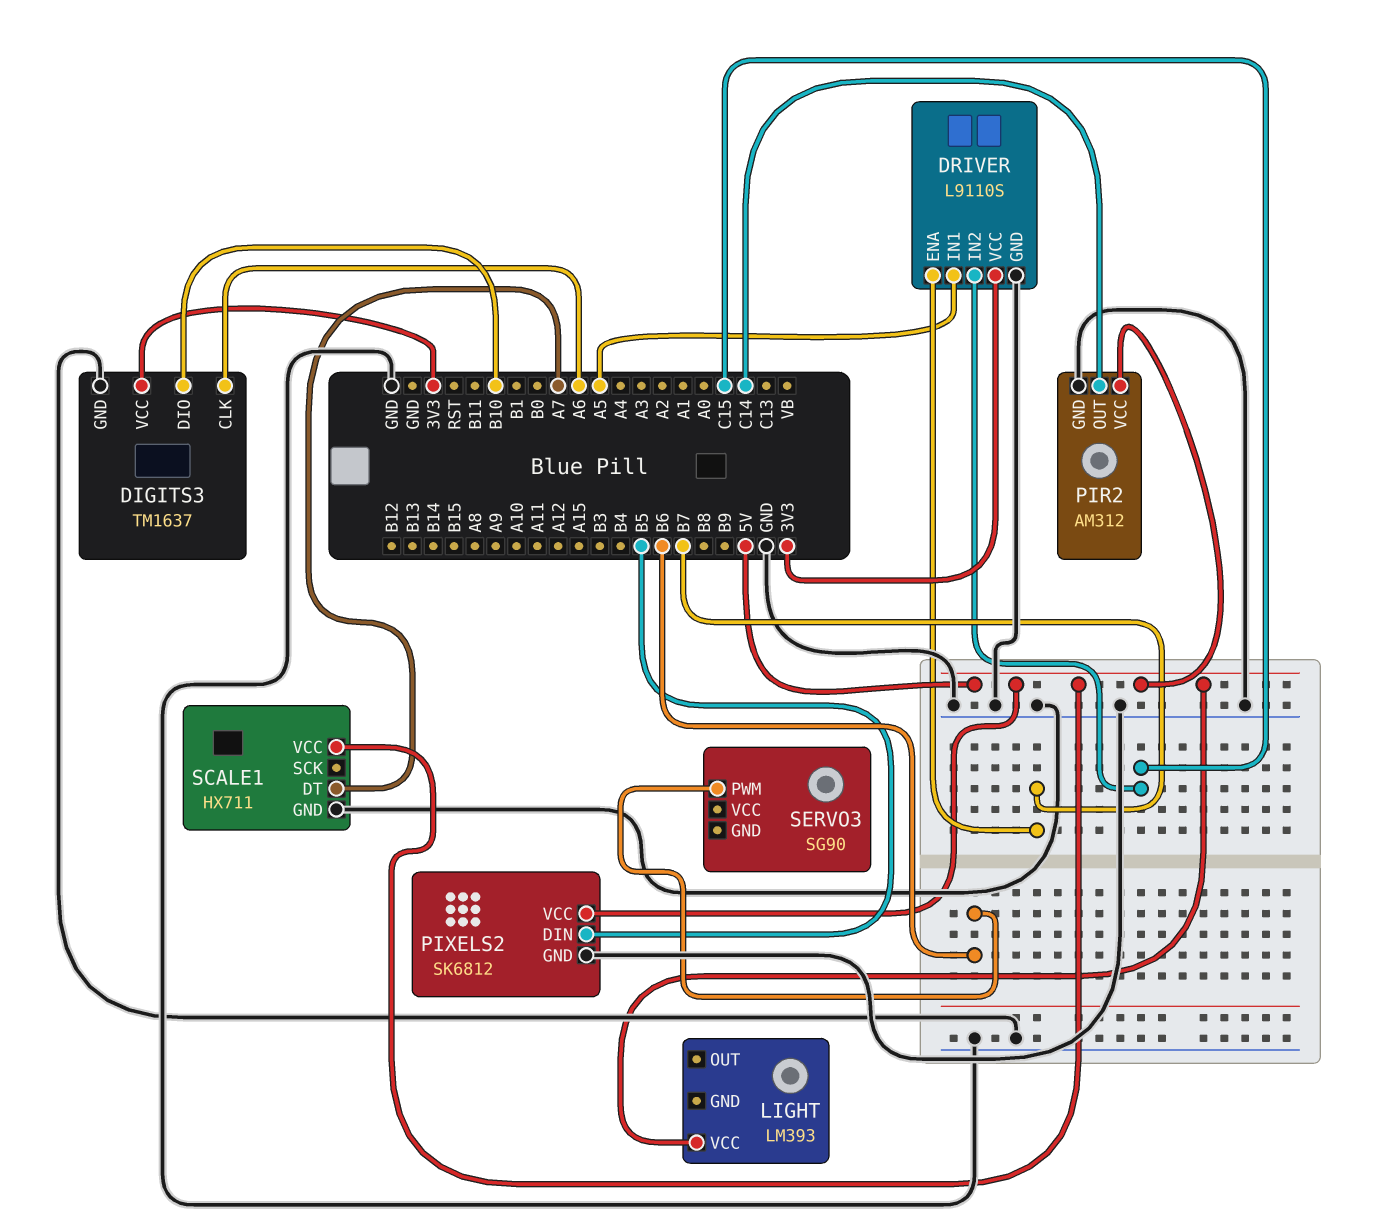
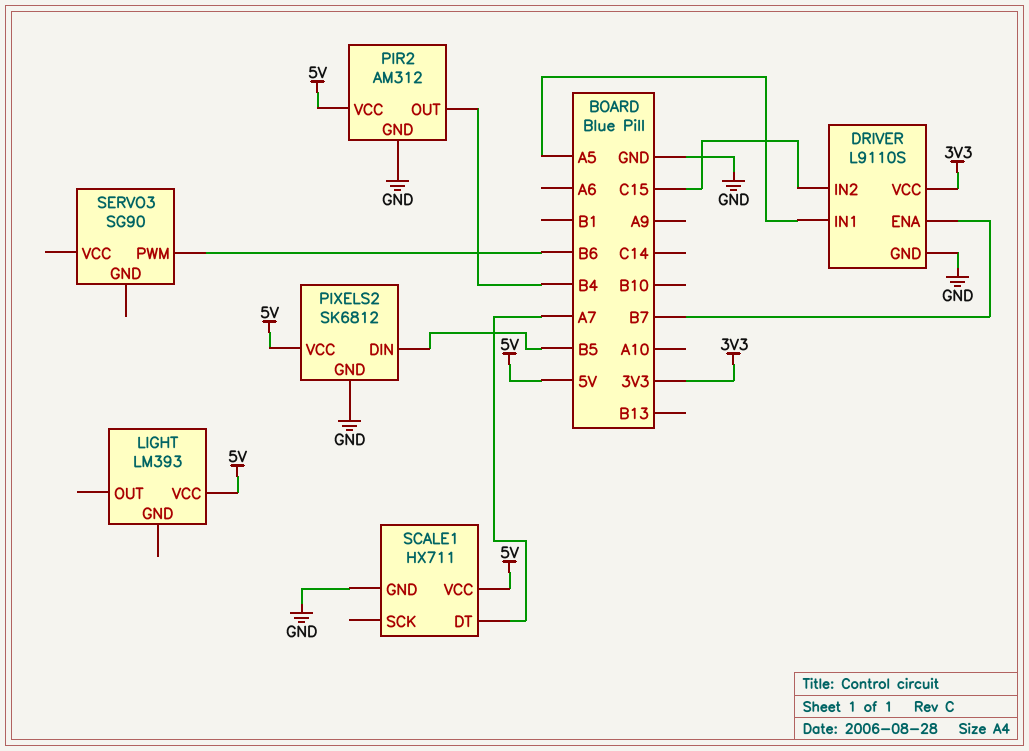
DIGITS3: TM1637 -> none
DIGITS3 pin CLK: A6 -> none
DIGITS3 pin DIO: B10 -> none
DIGITS3 pin GND: GND -> none
DIGITS3 pin VCC: 3V3 -> none
PIR2 pin OUT: C14 -> B4

